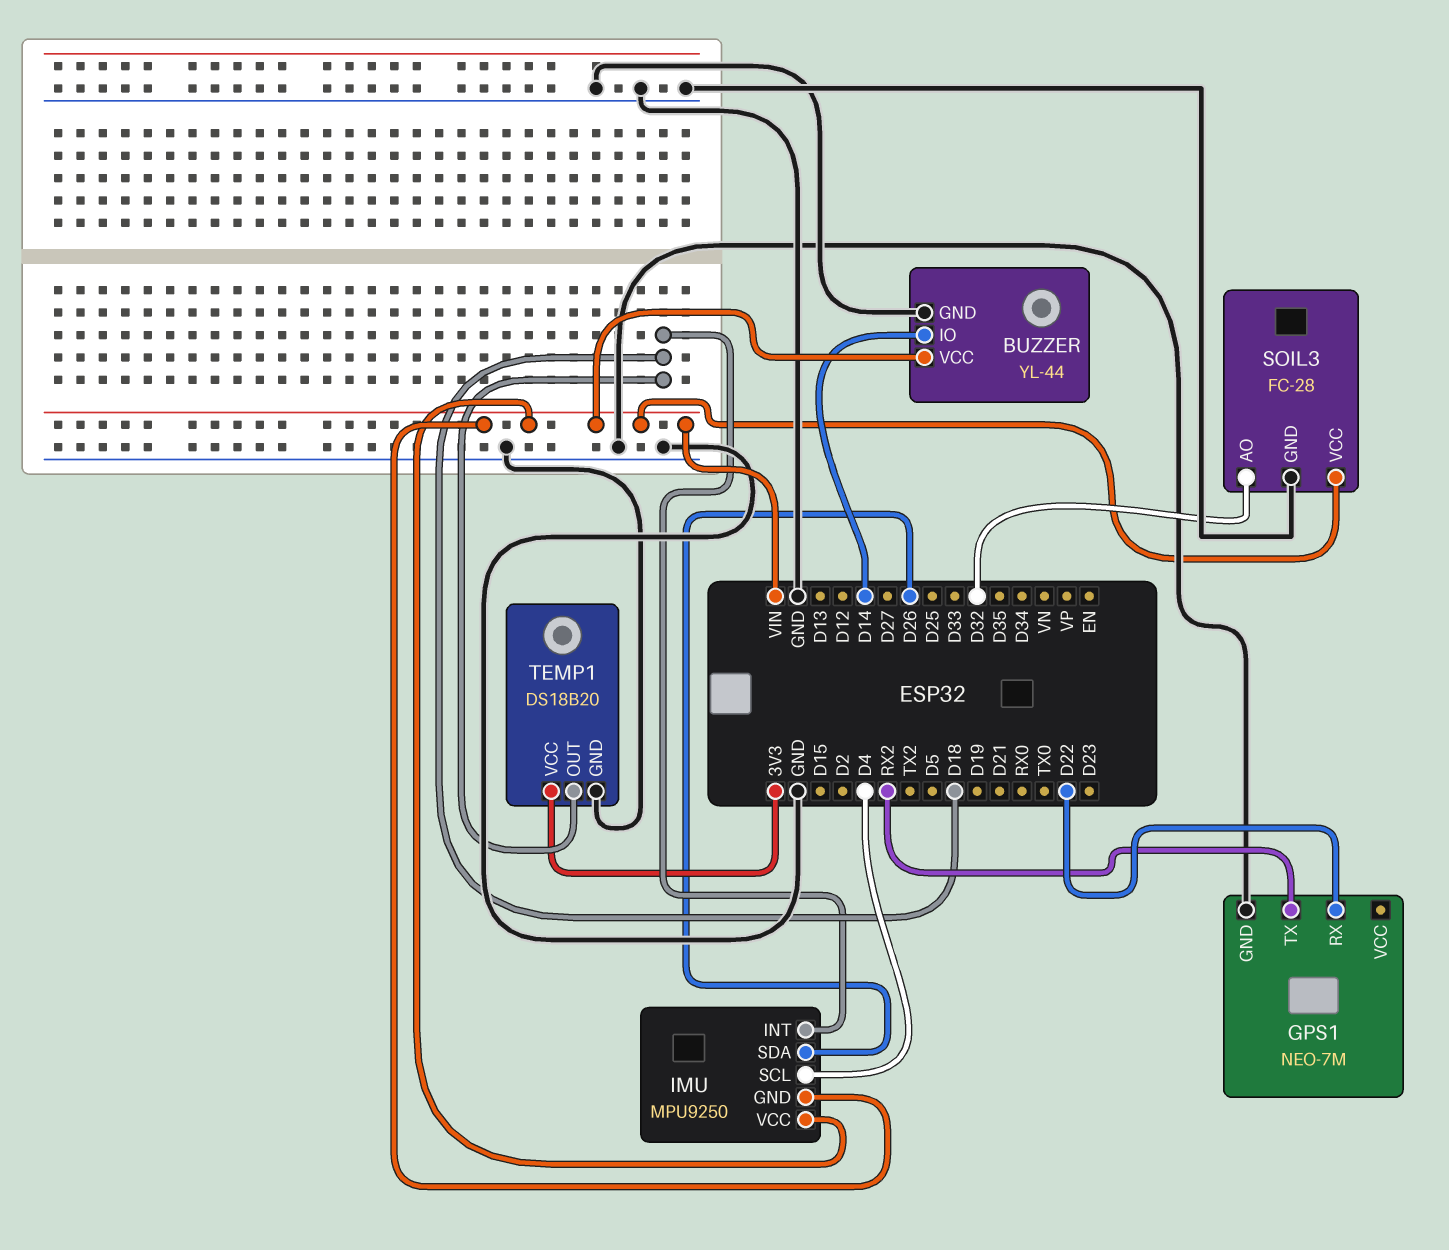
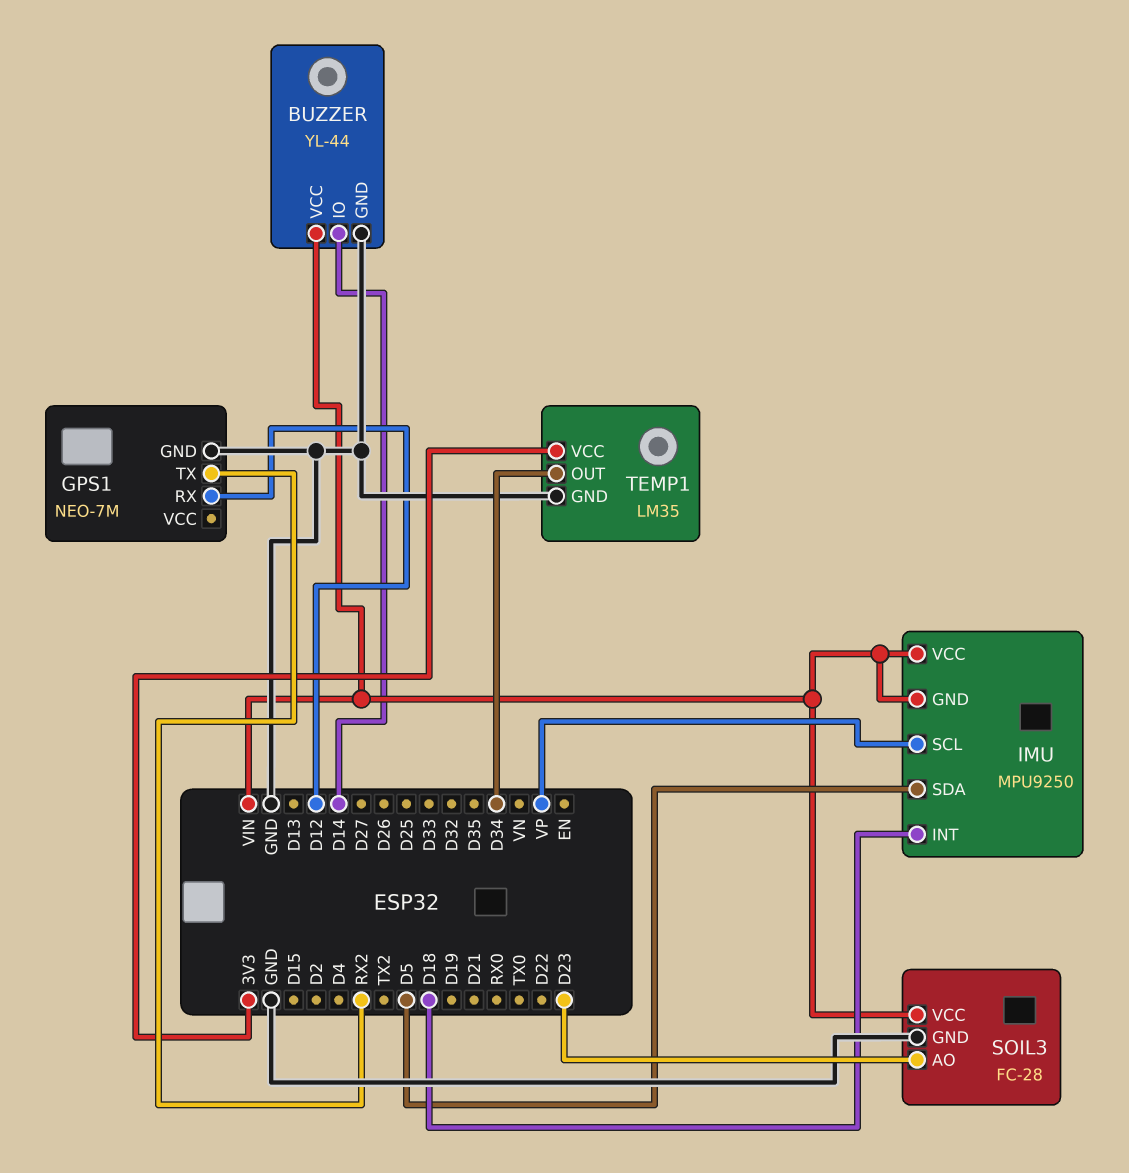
GPS1 pin RX: D22 -> D12
IMU pin SCL: D4 -> VP
IMU pin SDA: D26 -> D5
SOIL3 pin AO: D32 -> D23
TEMP1: DS18B20 -> LM35
TEMP1 pin OUT: D18 -> D34

